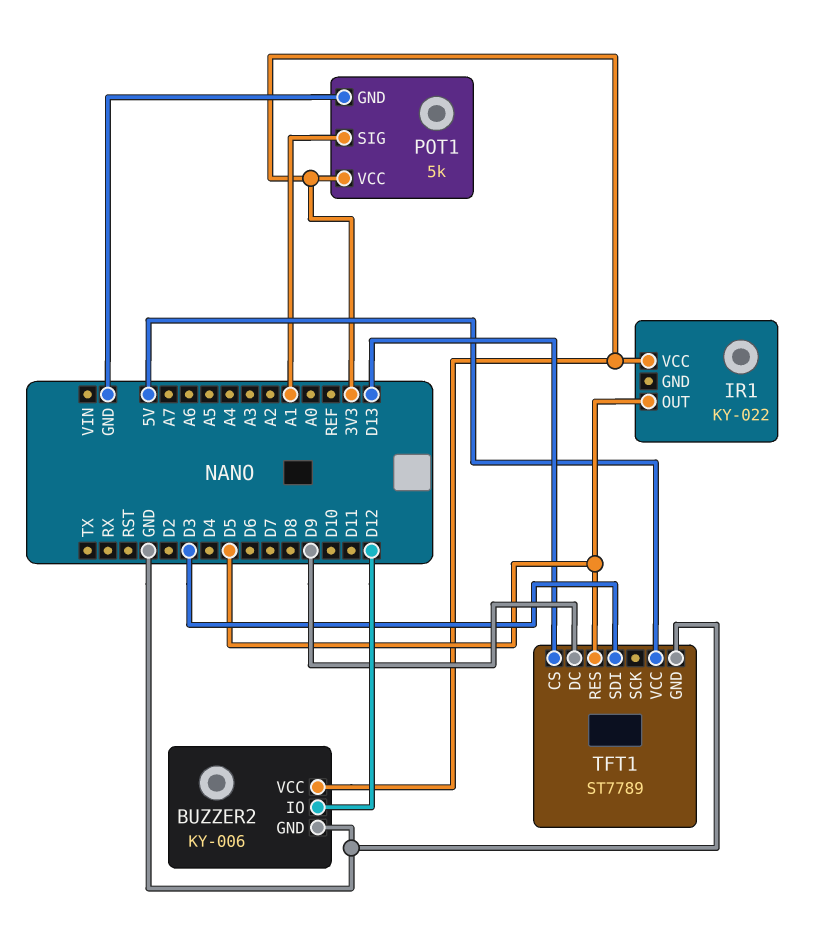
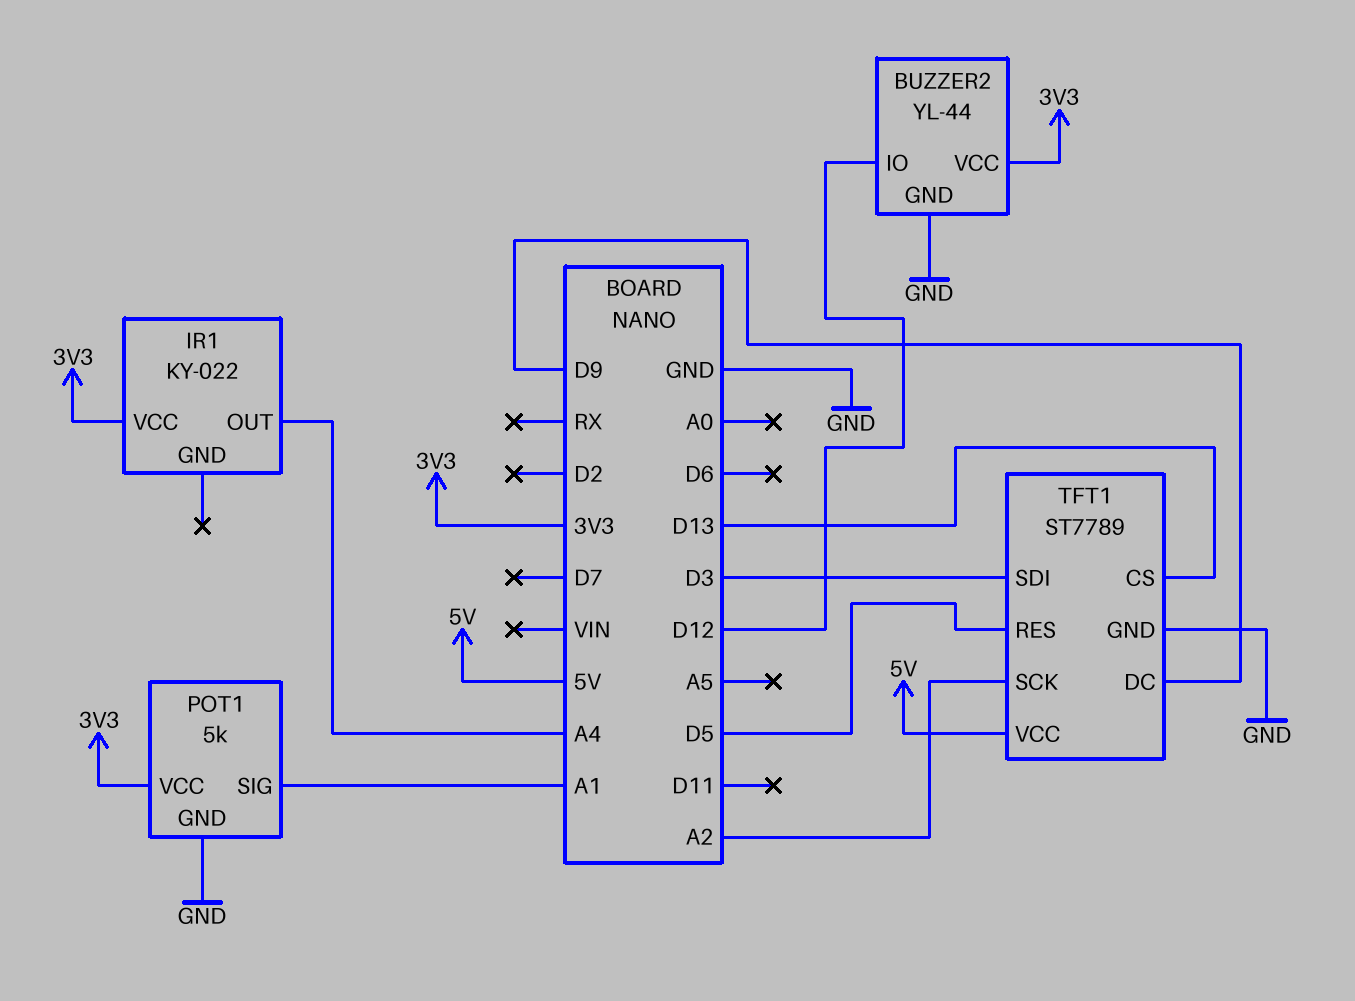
BUZZER2: KY-006 -> YL-44
IR1 pin OUT: D5 -> A4
TFT1 pin SCK: none -> A2

